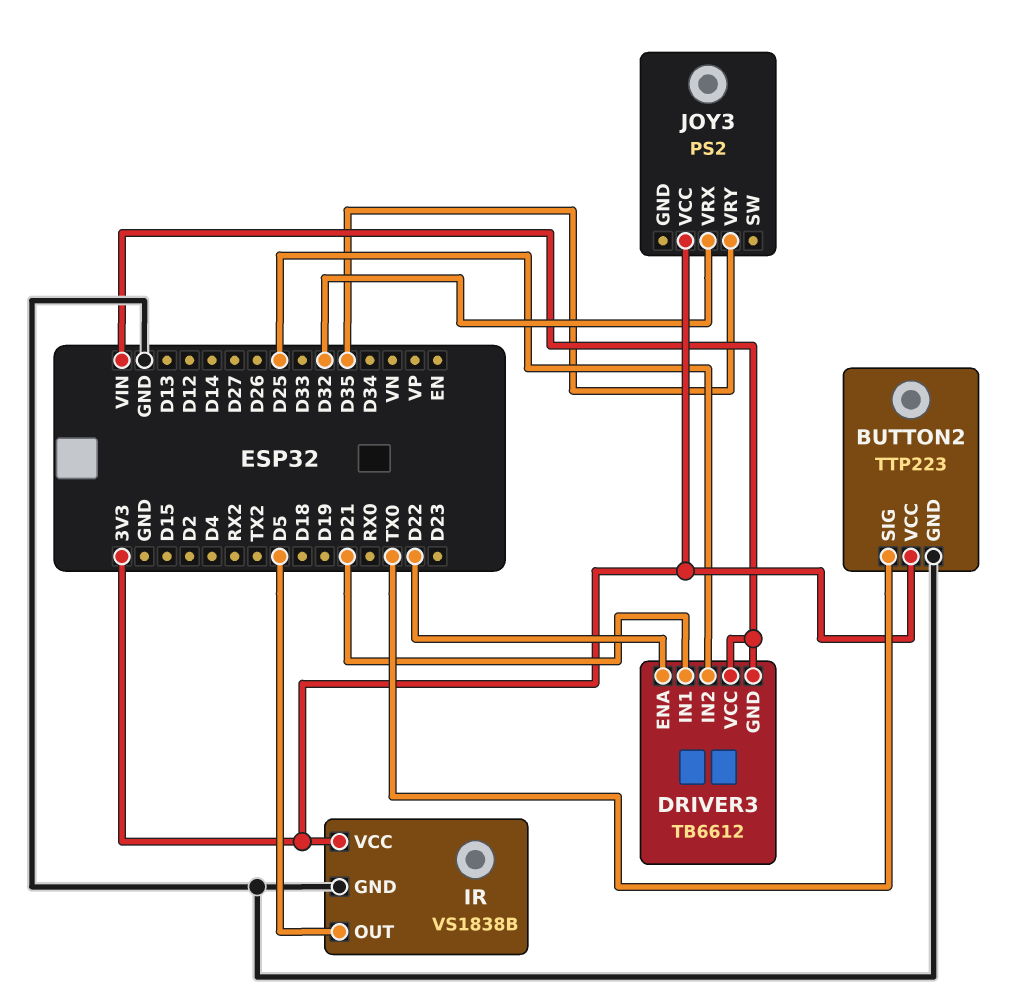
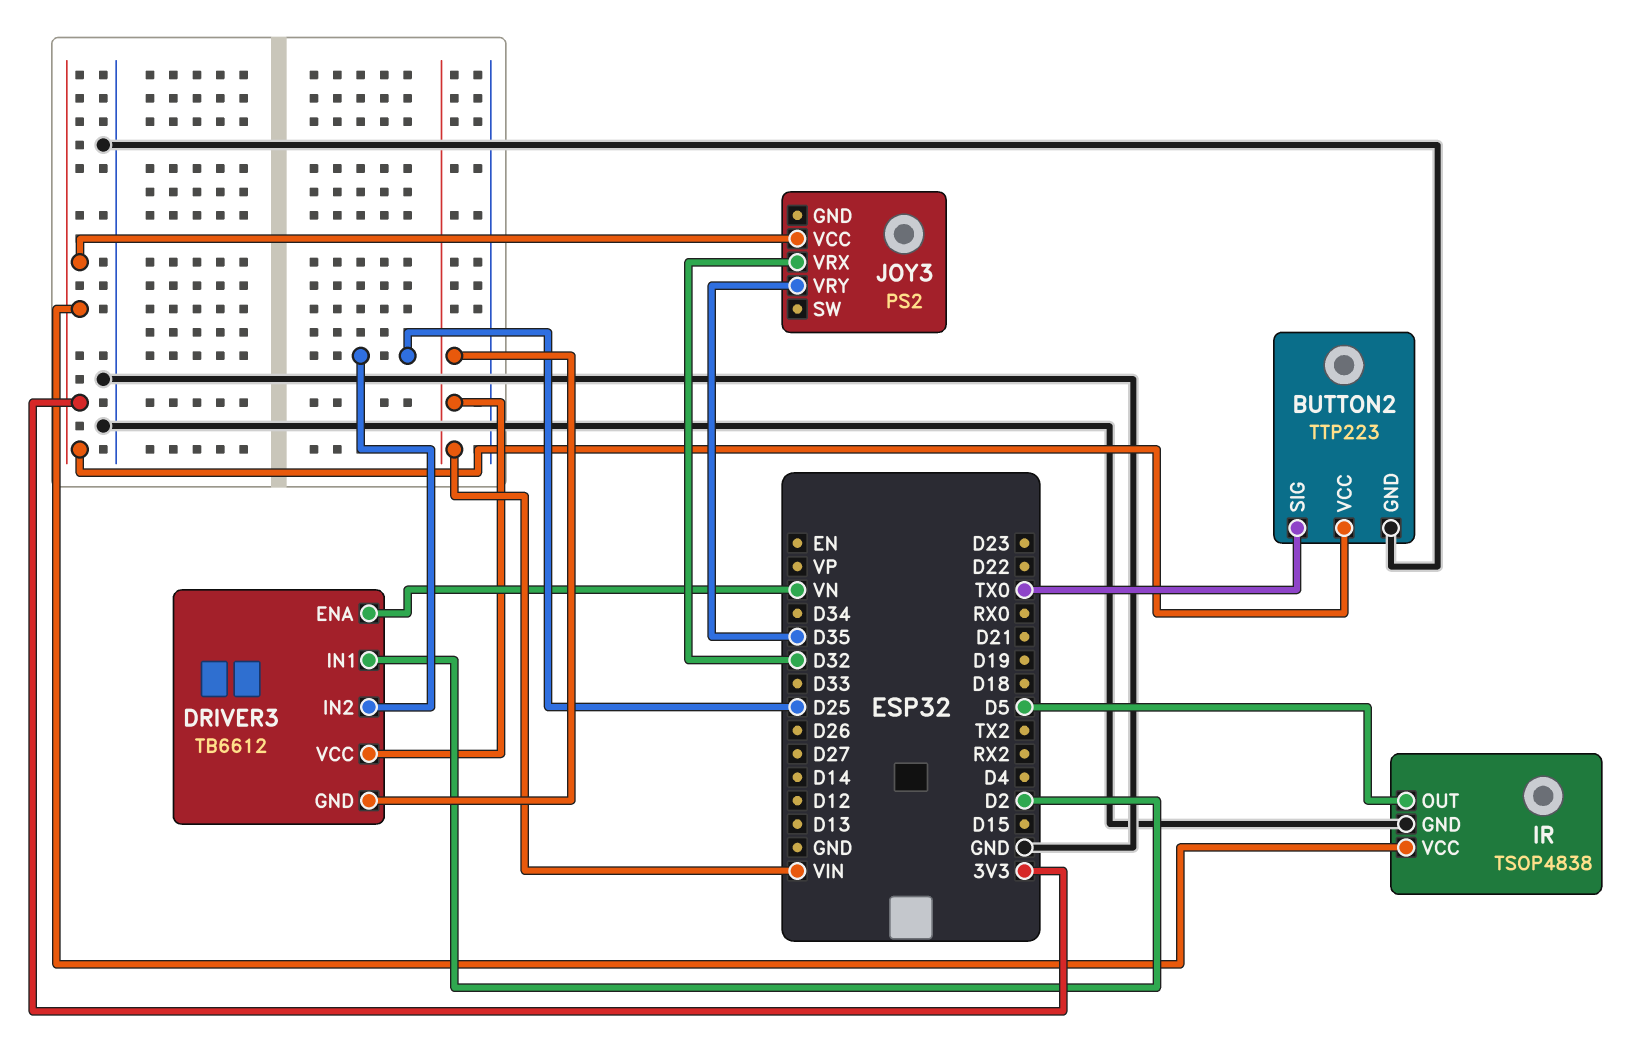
DRIVER3 pin ENA: D22 -> VN
DRIVER3 pin IN1: D21 -> D2
IR: VS1838B -> TSOP4838

